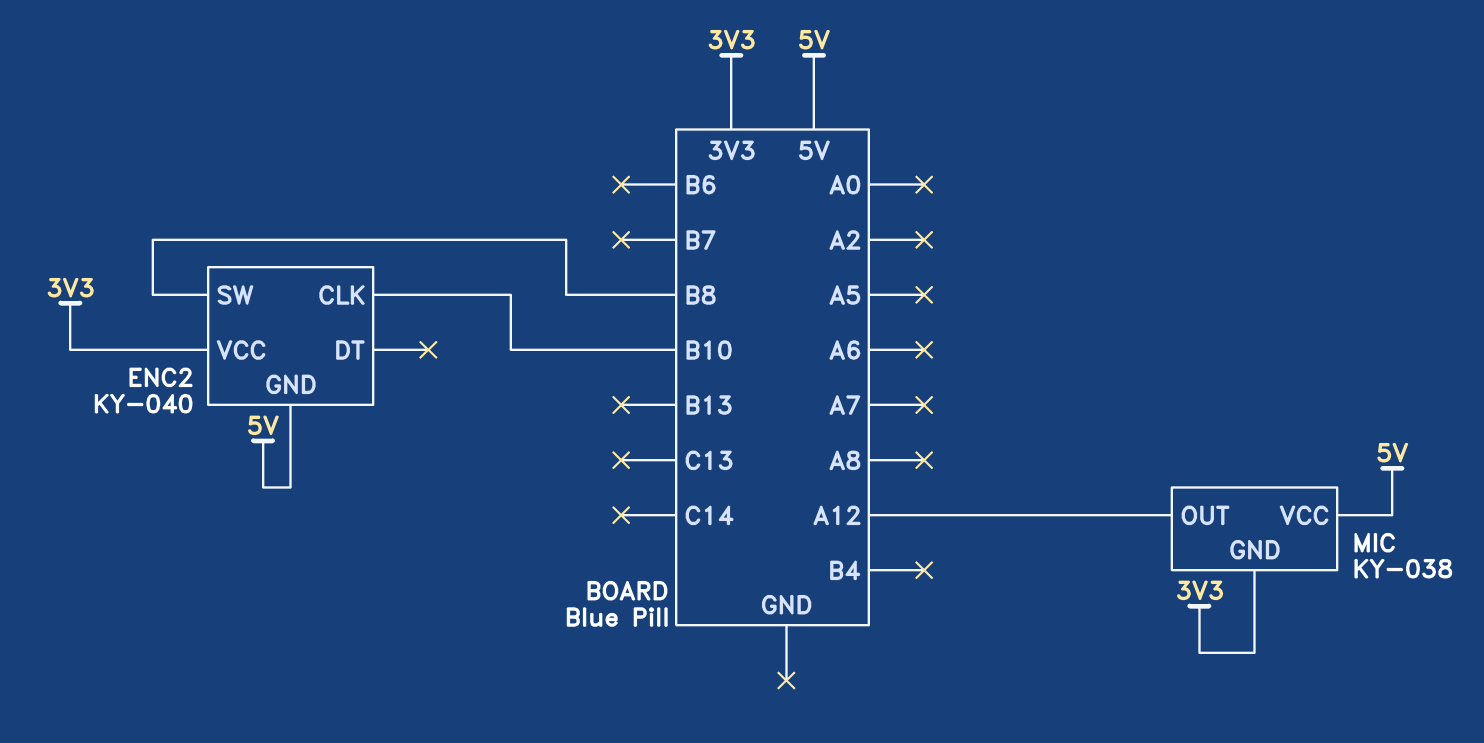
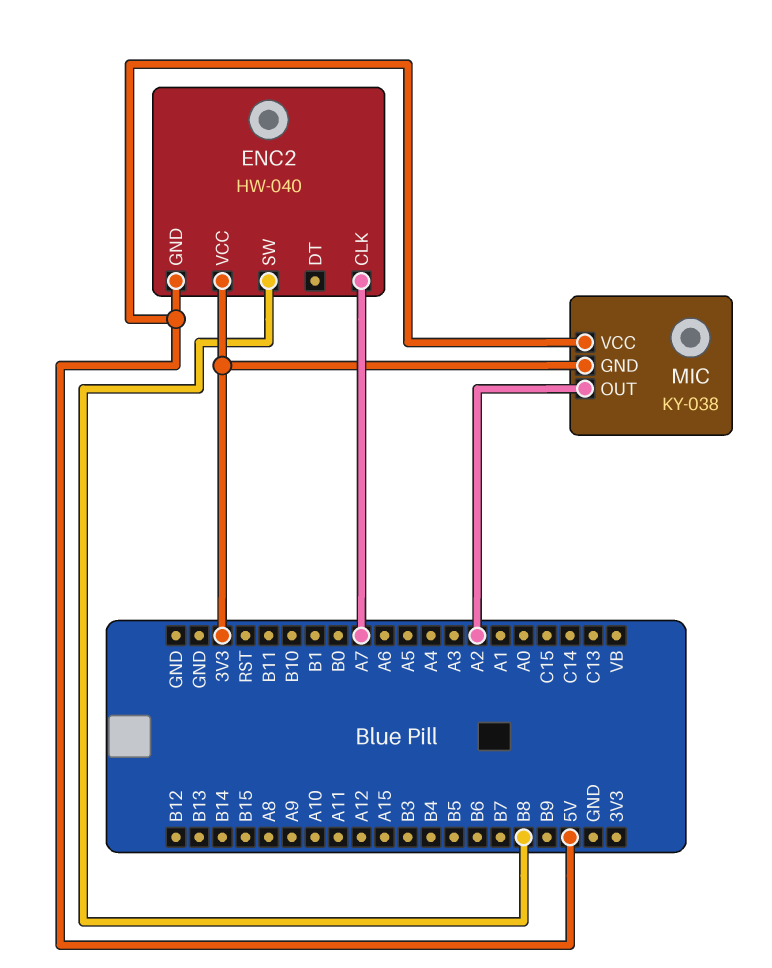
ENC2: KY-040 -> HW-040
ENC2 pin CLK: B10 -> A7
MIC pin OUT: A12 -> A2

